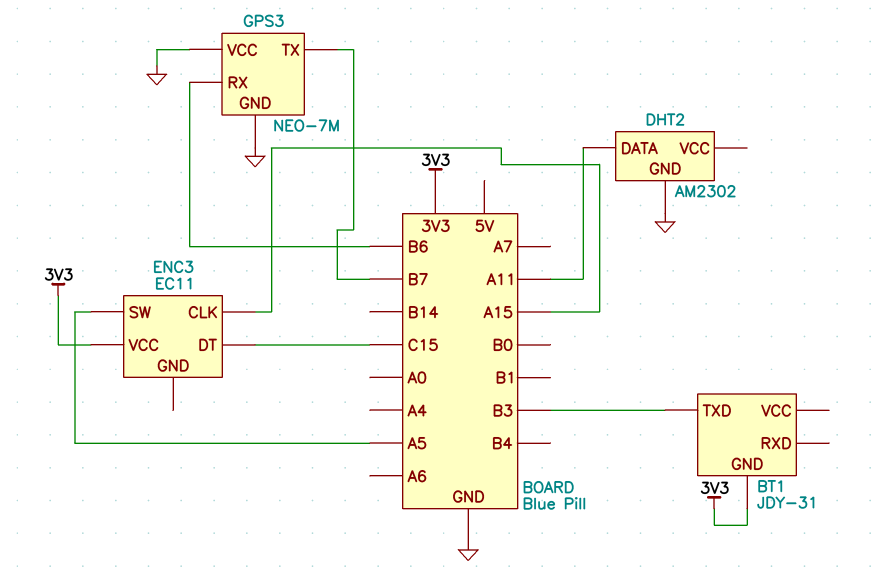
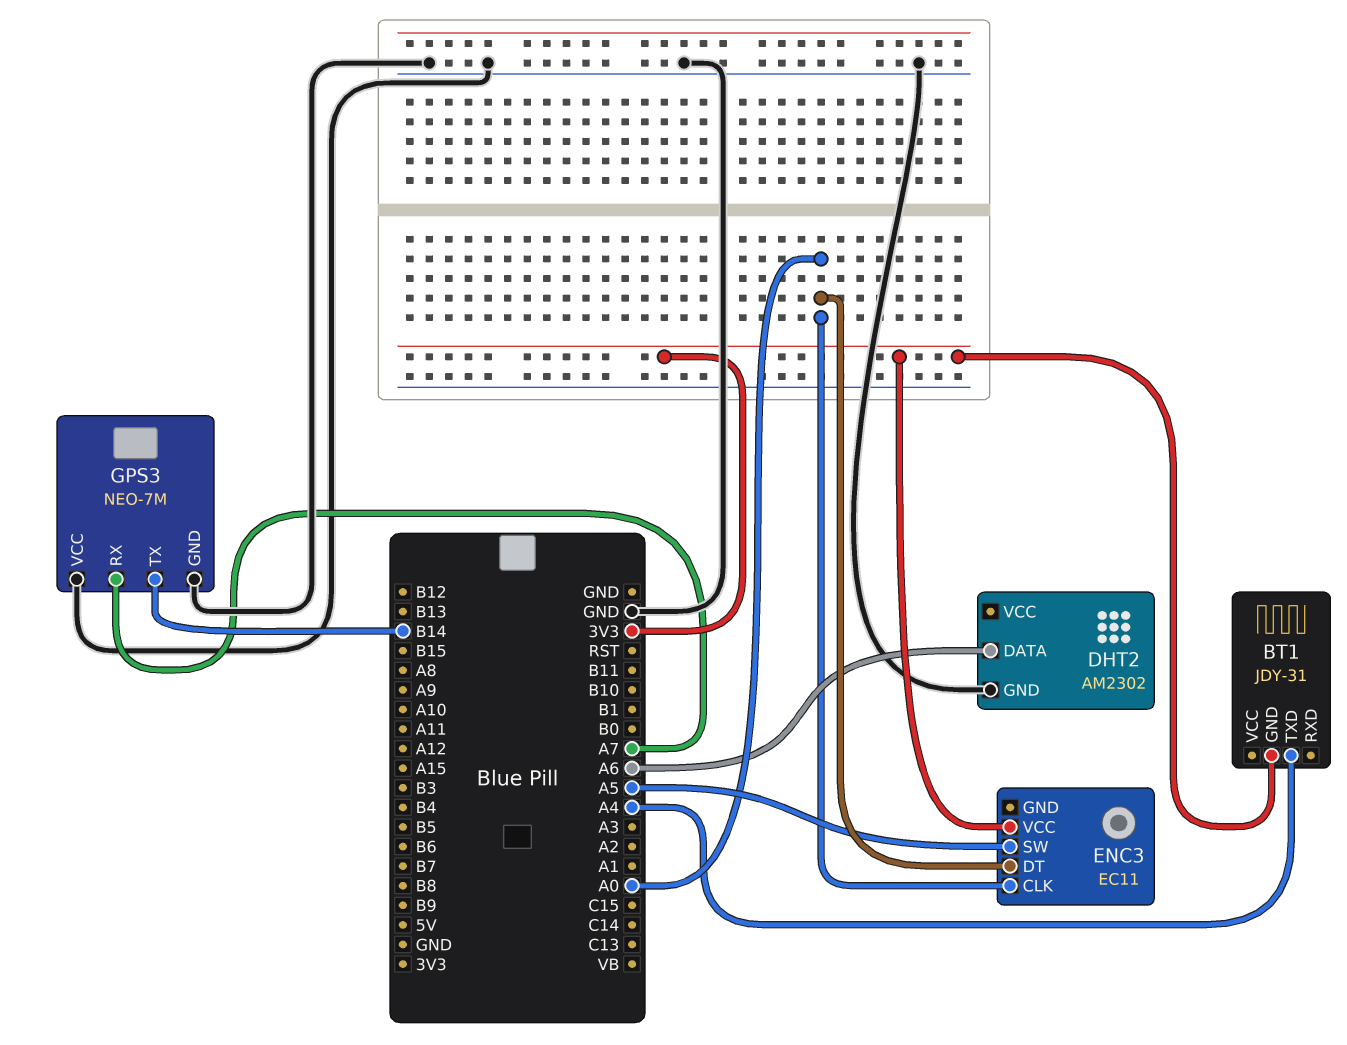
BT1 pin TXD: B3 -> A4
DHT2 pin DATA: A11 -> A6
ENC3 pin CLK: A15 -> A0
ENC3 pin DT: C15 -> A0
GPS3 pin RX: B6 -> A7
GPS3 pin TX: B7 -> B14

